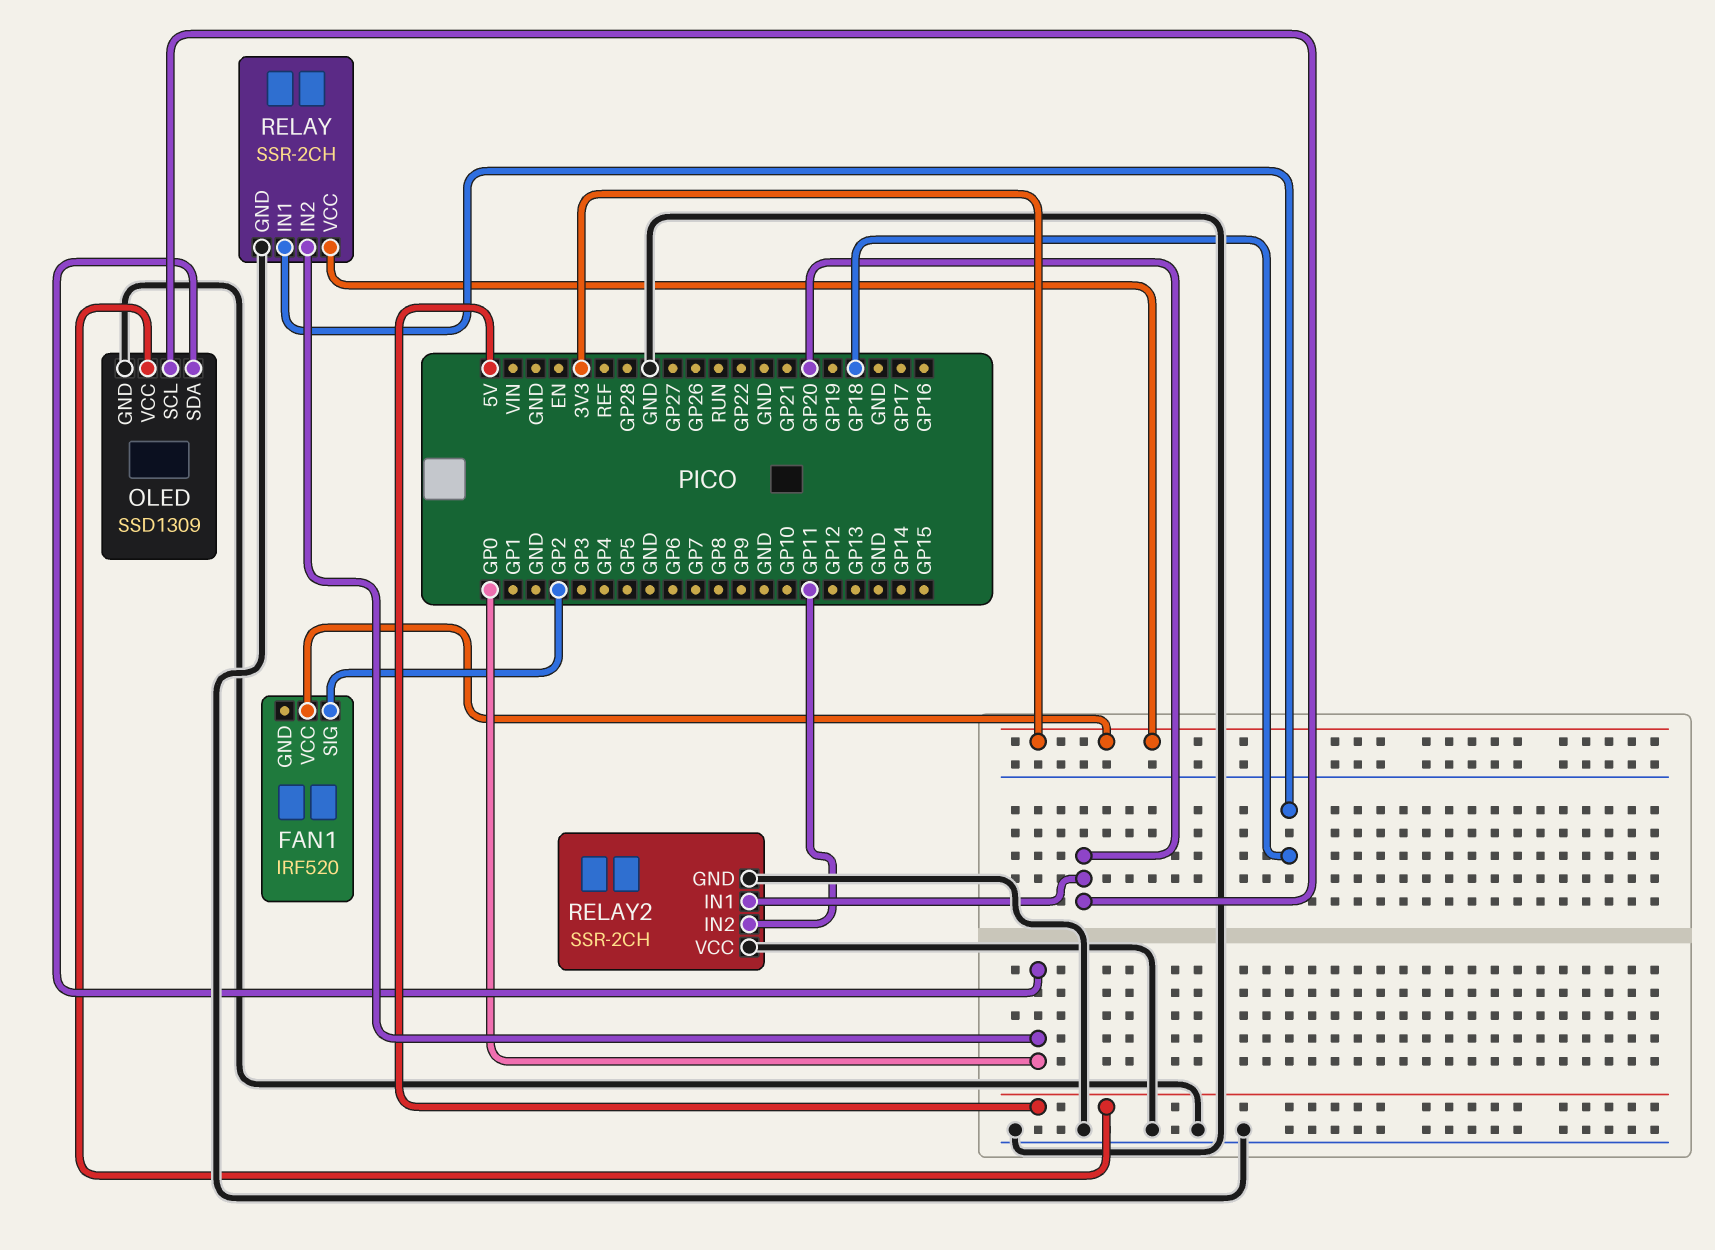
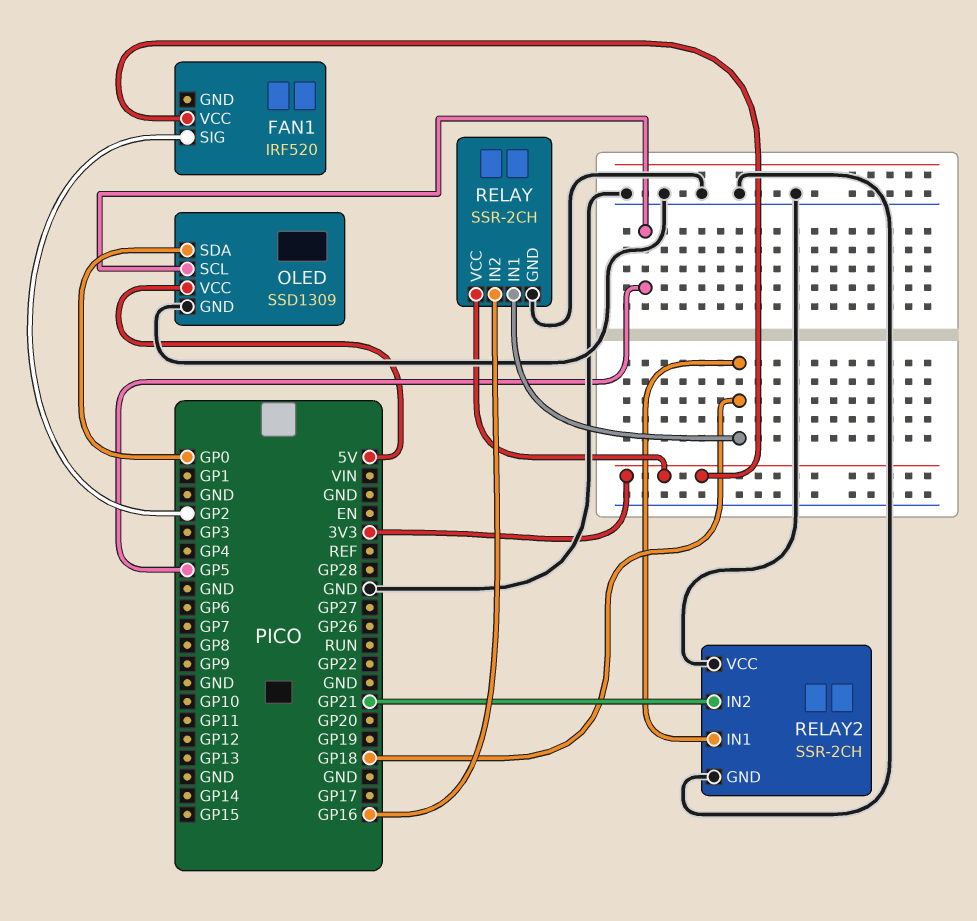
OLED pin SCL: GP20 -> GP5
RELAY pin IN2: GP0 -> GP16
RELAY2 pin IN1: GP20 -> GP18
RELAY2 pin IN2: GP11 -> GP21

